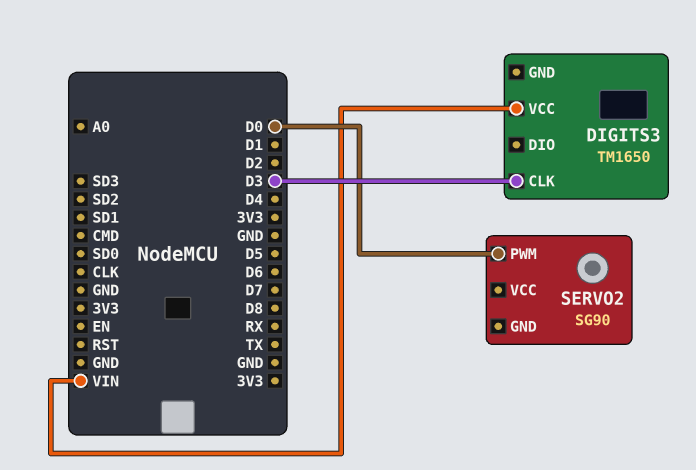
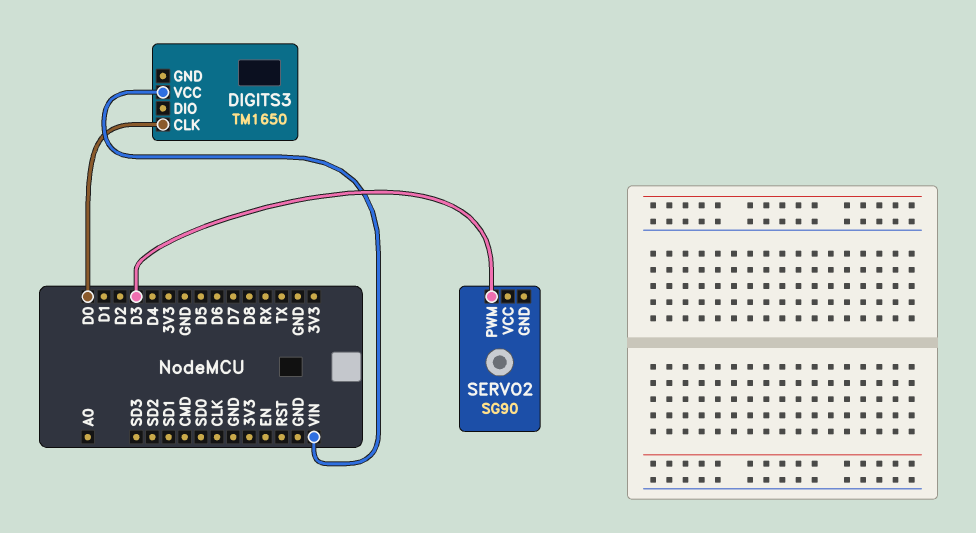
DIGITS3 pin CLK: D3 -> D0
SERVO2 pin PWM: D0 -> D3

